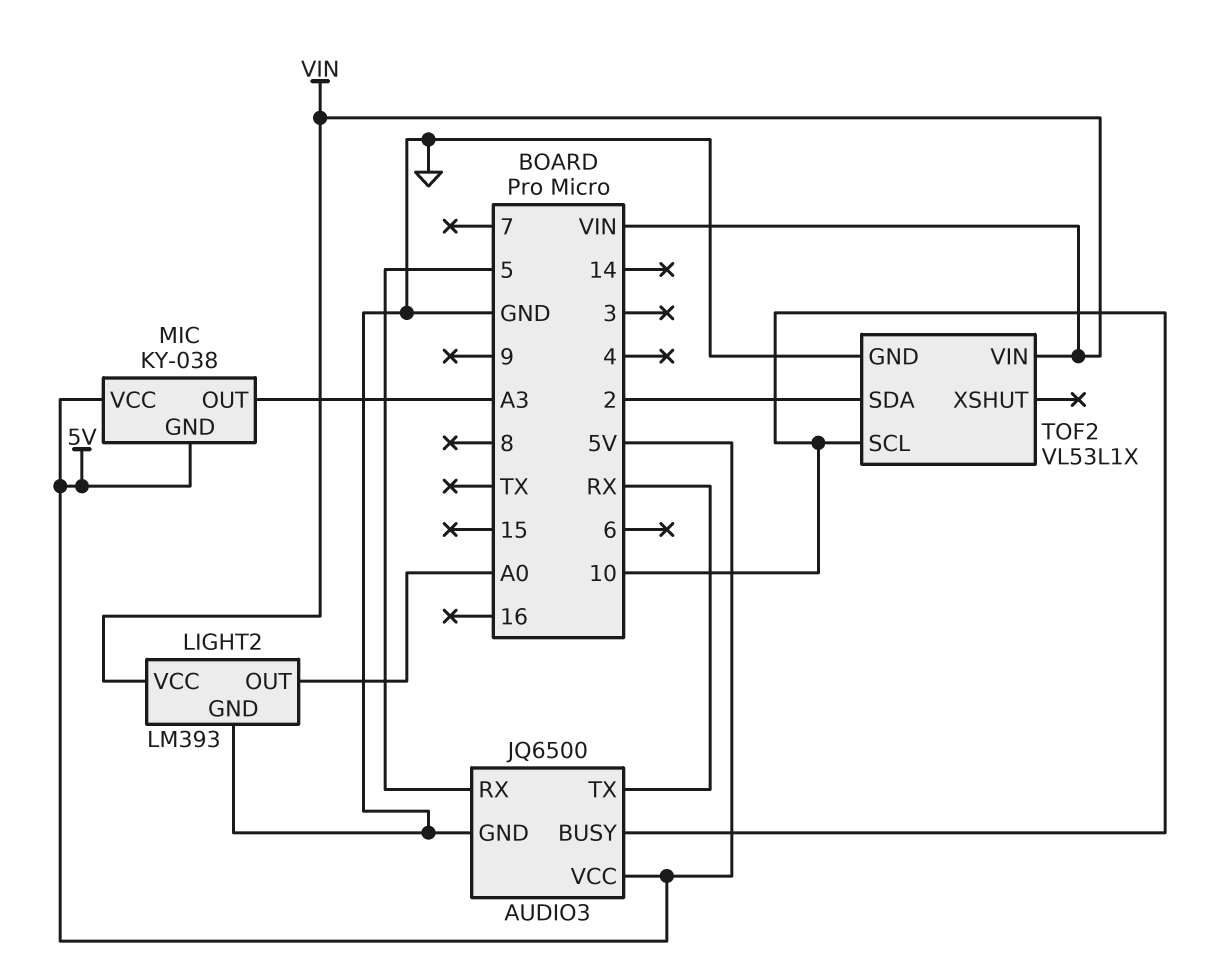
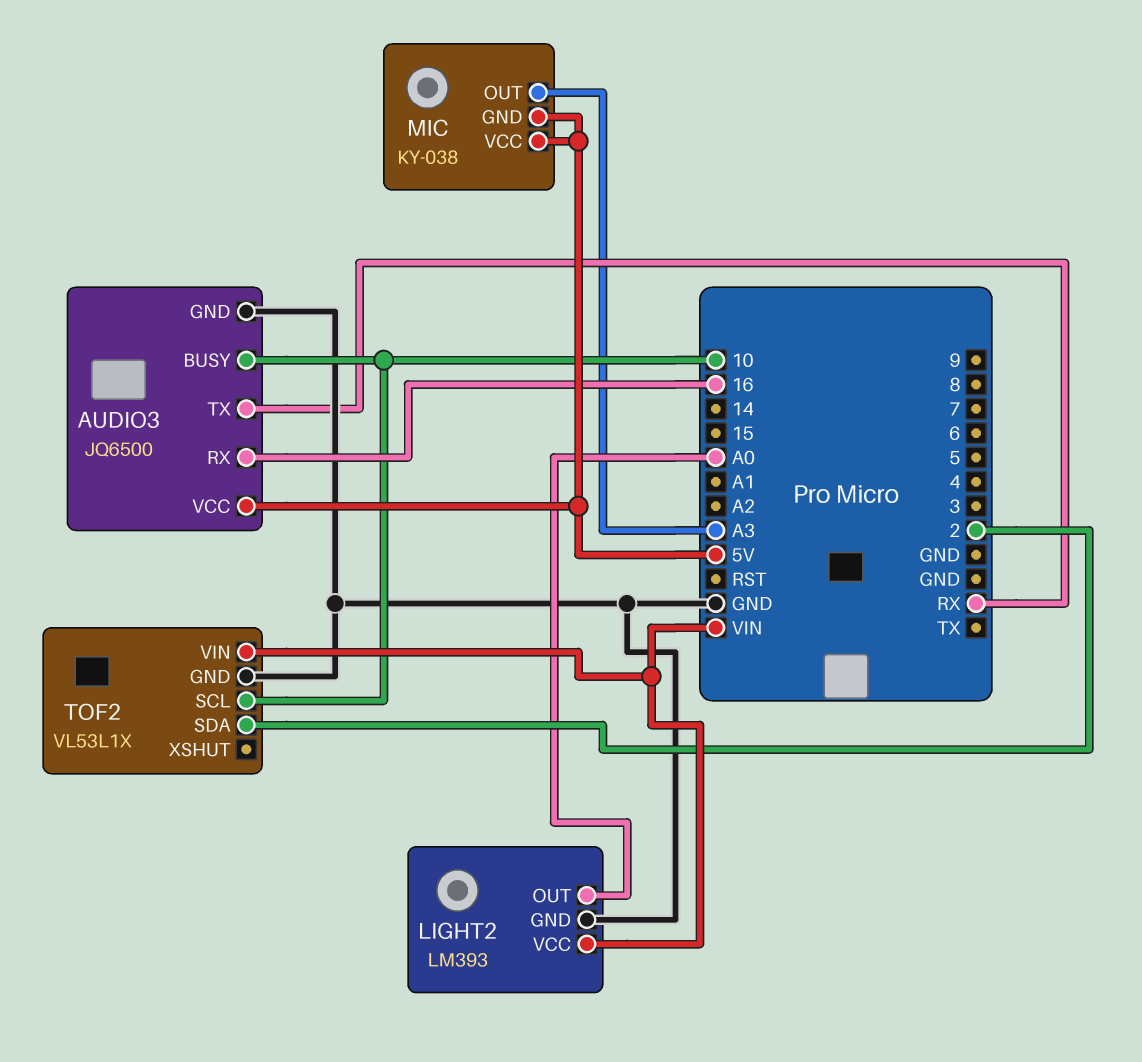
AUDIO3 pin RX: 5 -> 16

